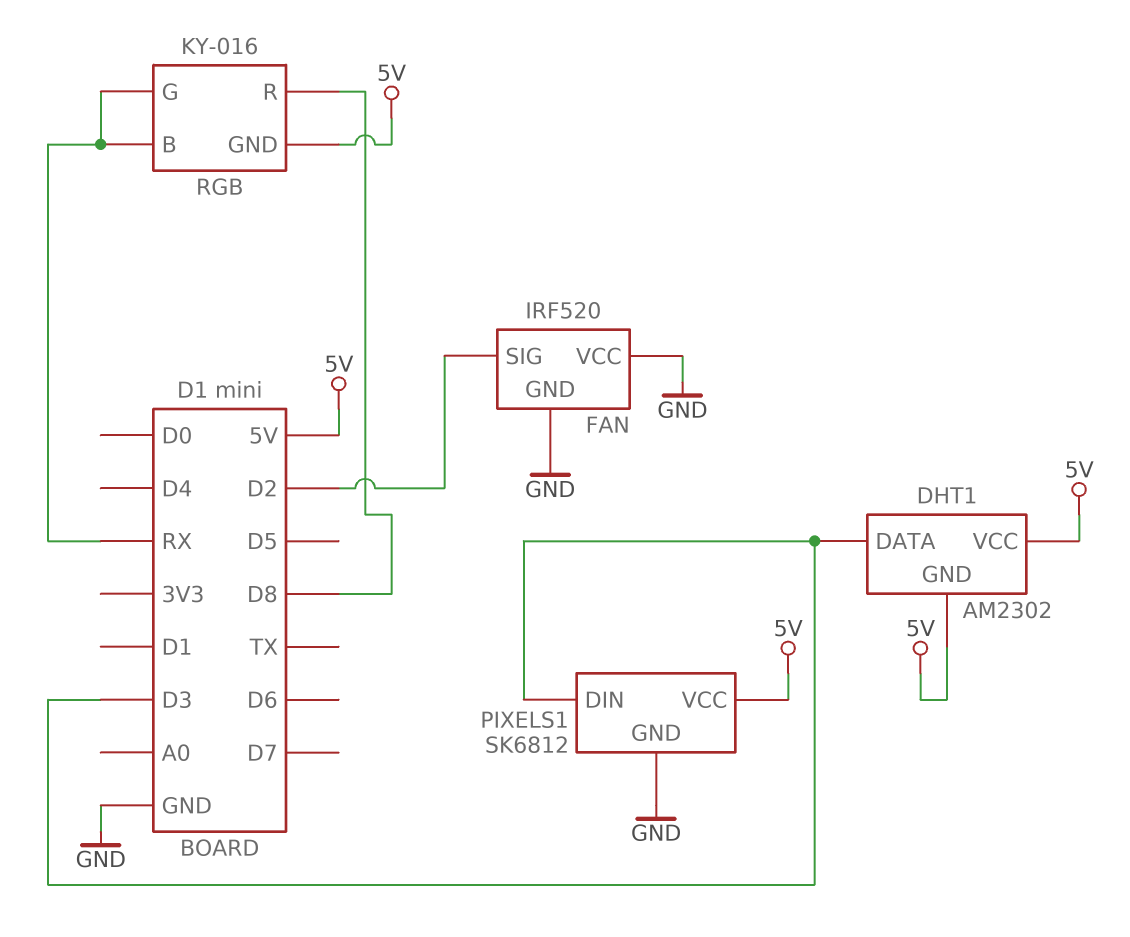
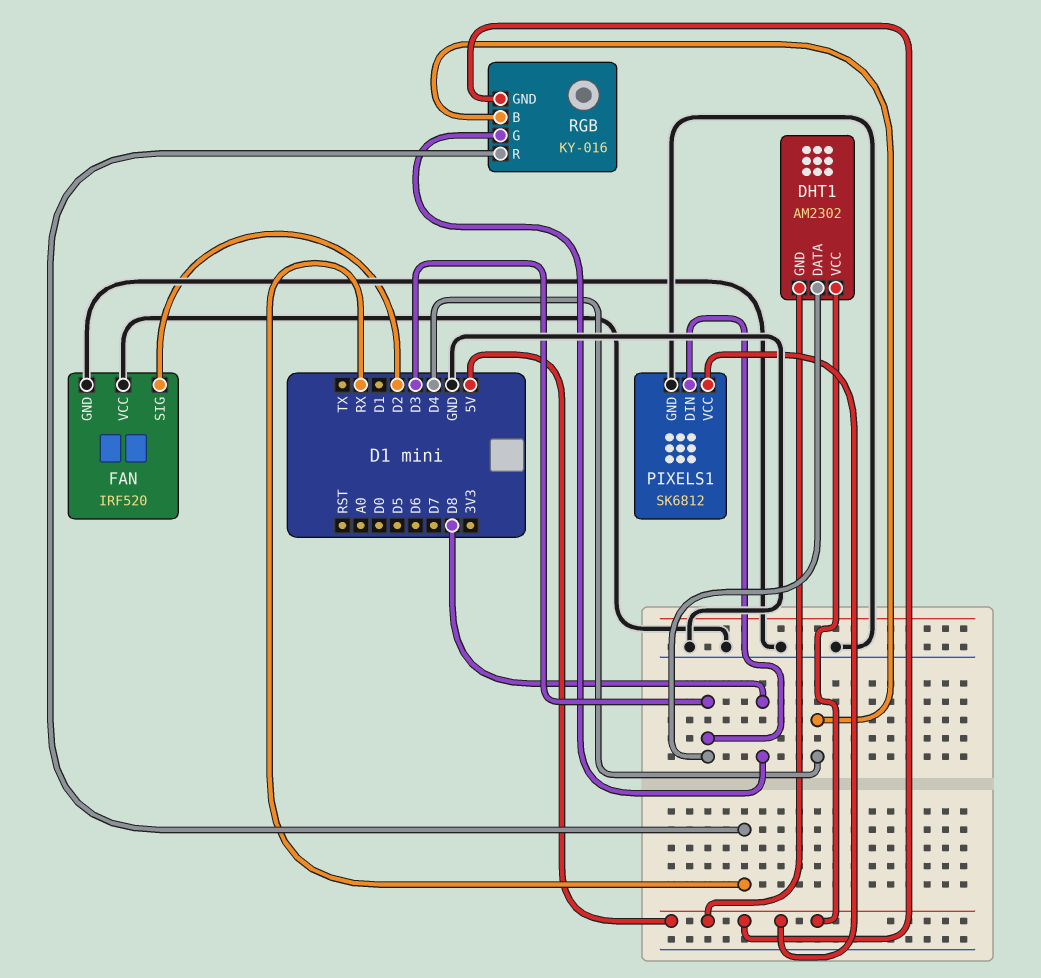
RGB pin B: RX -> D4
RGB pin G: RX -> D8
RGB pin R: D8 -> RX

